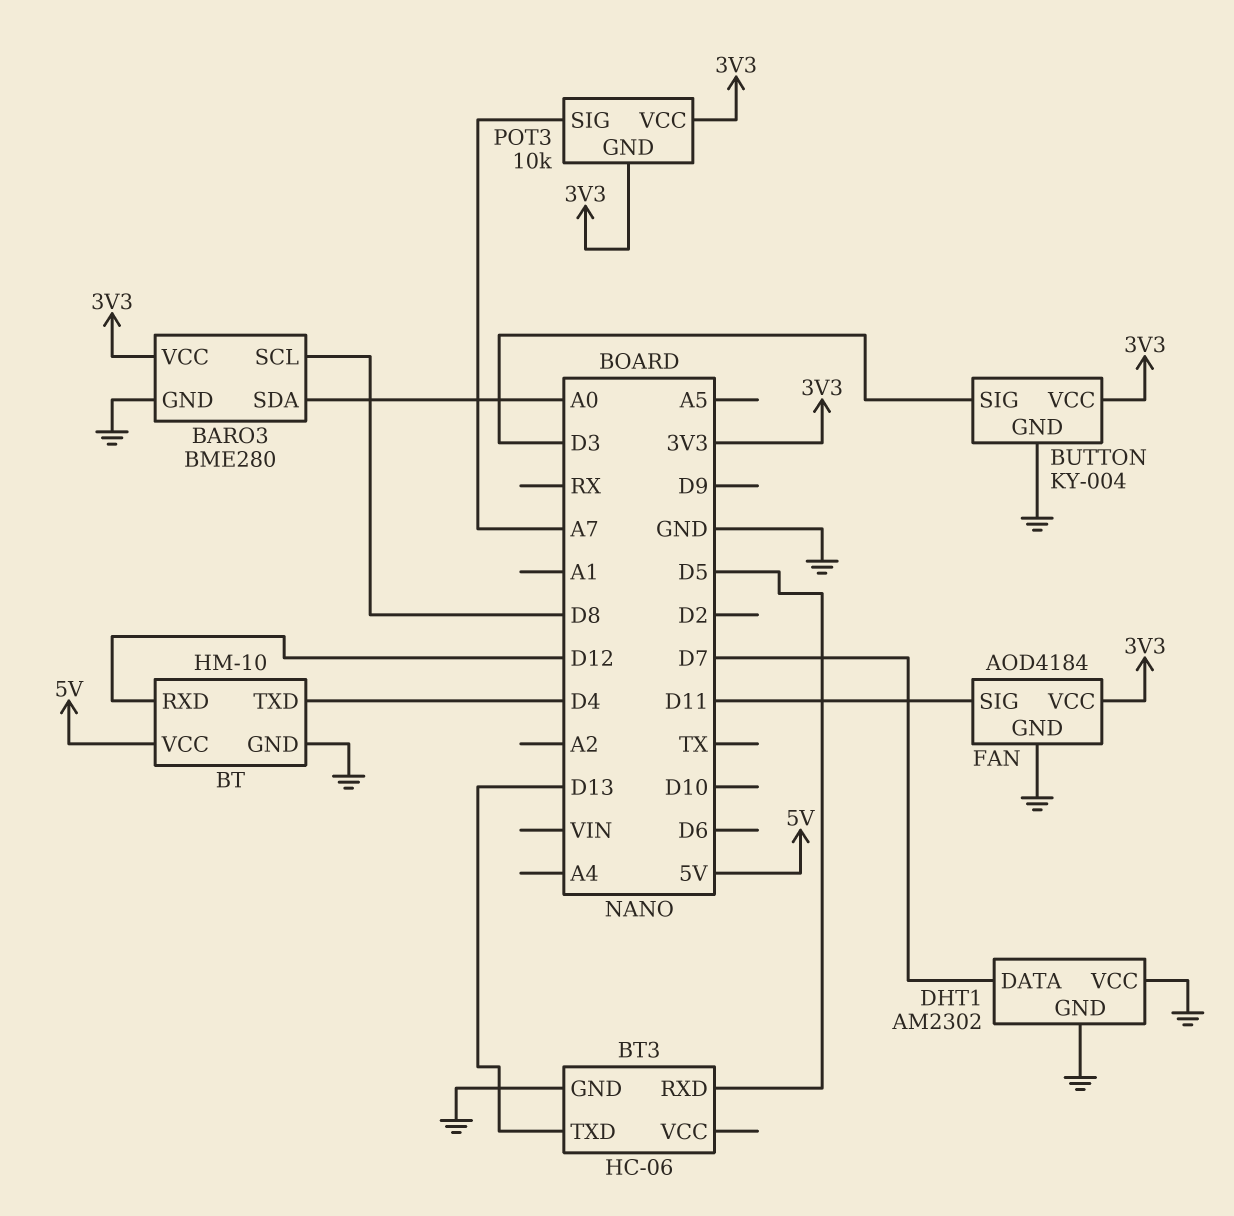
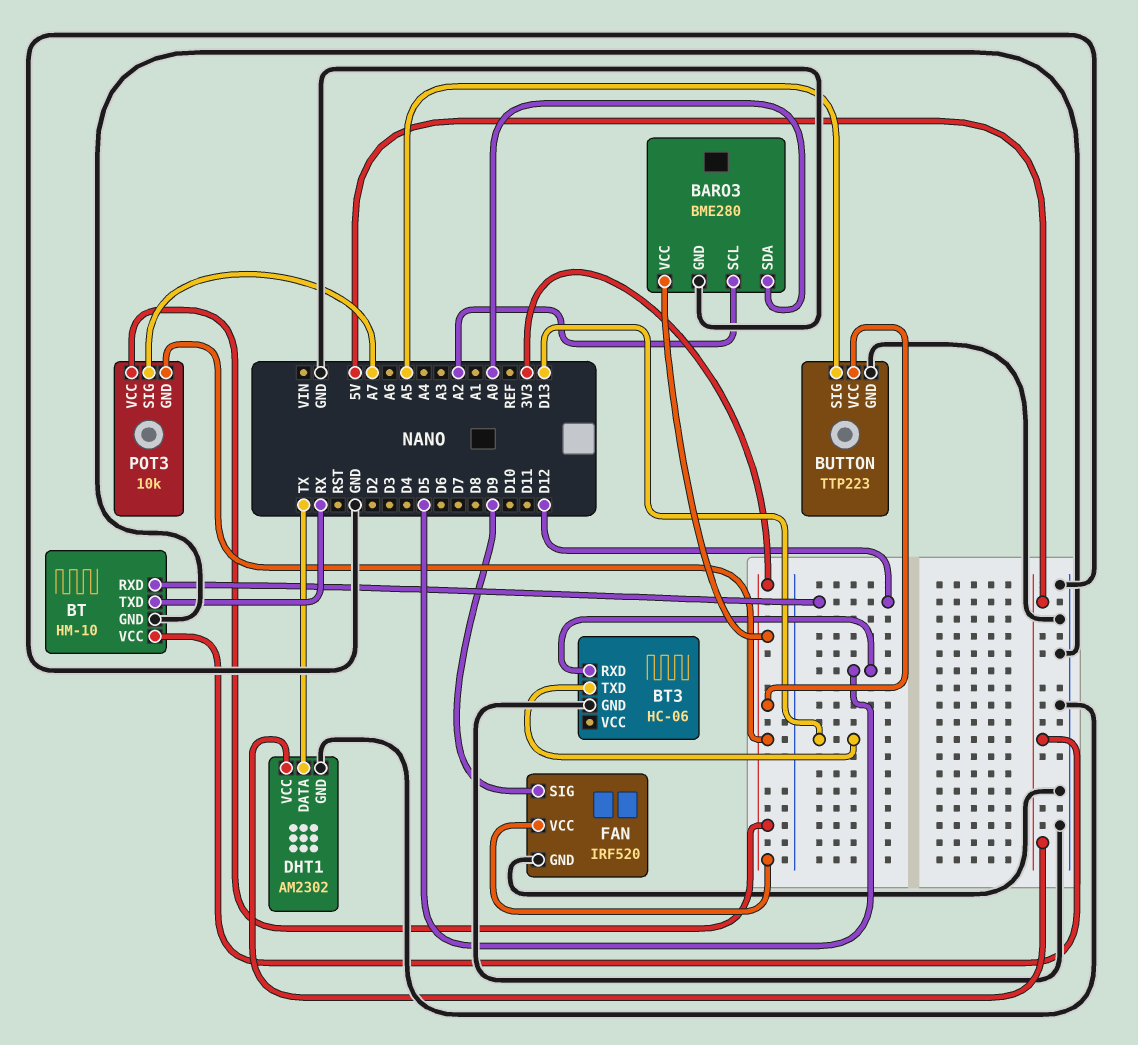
BARO3 pin SCL: D8 -> A2
BT pin TXD: D4 -> RX
BUTTON: KY-004 -> TTP223
BUTTON pin SIG: D3 -> A5
DHT1 pin DATA: D7 -> TX
DHT1 pin VCC: GND -> 5V
FAN: AOD4184 -> IRF520
FAN pin SIG: D11 -> D9

